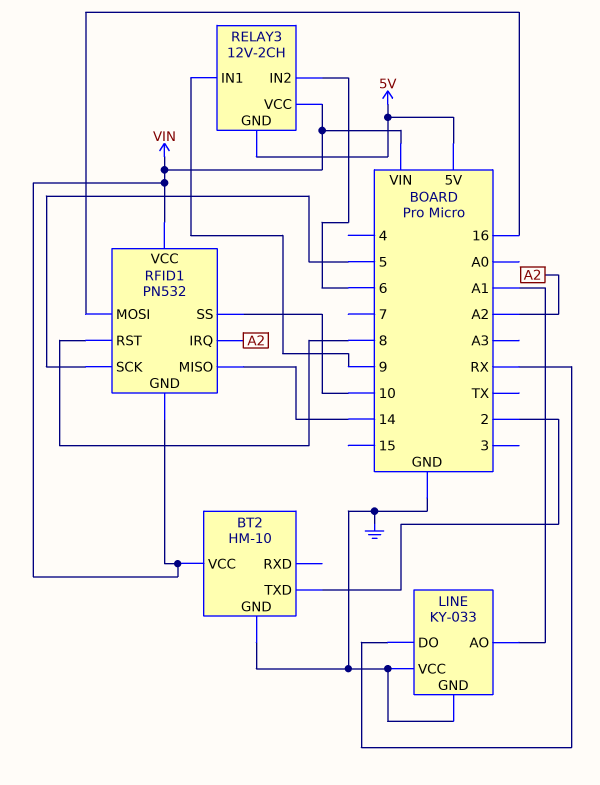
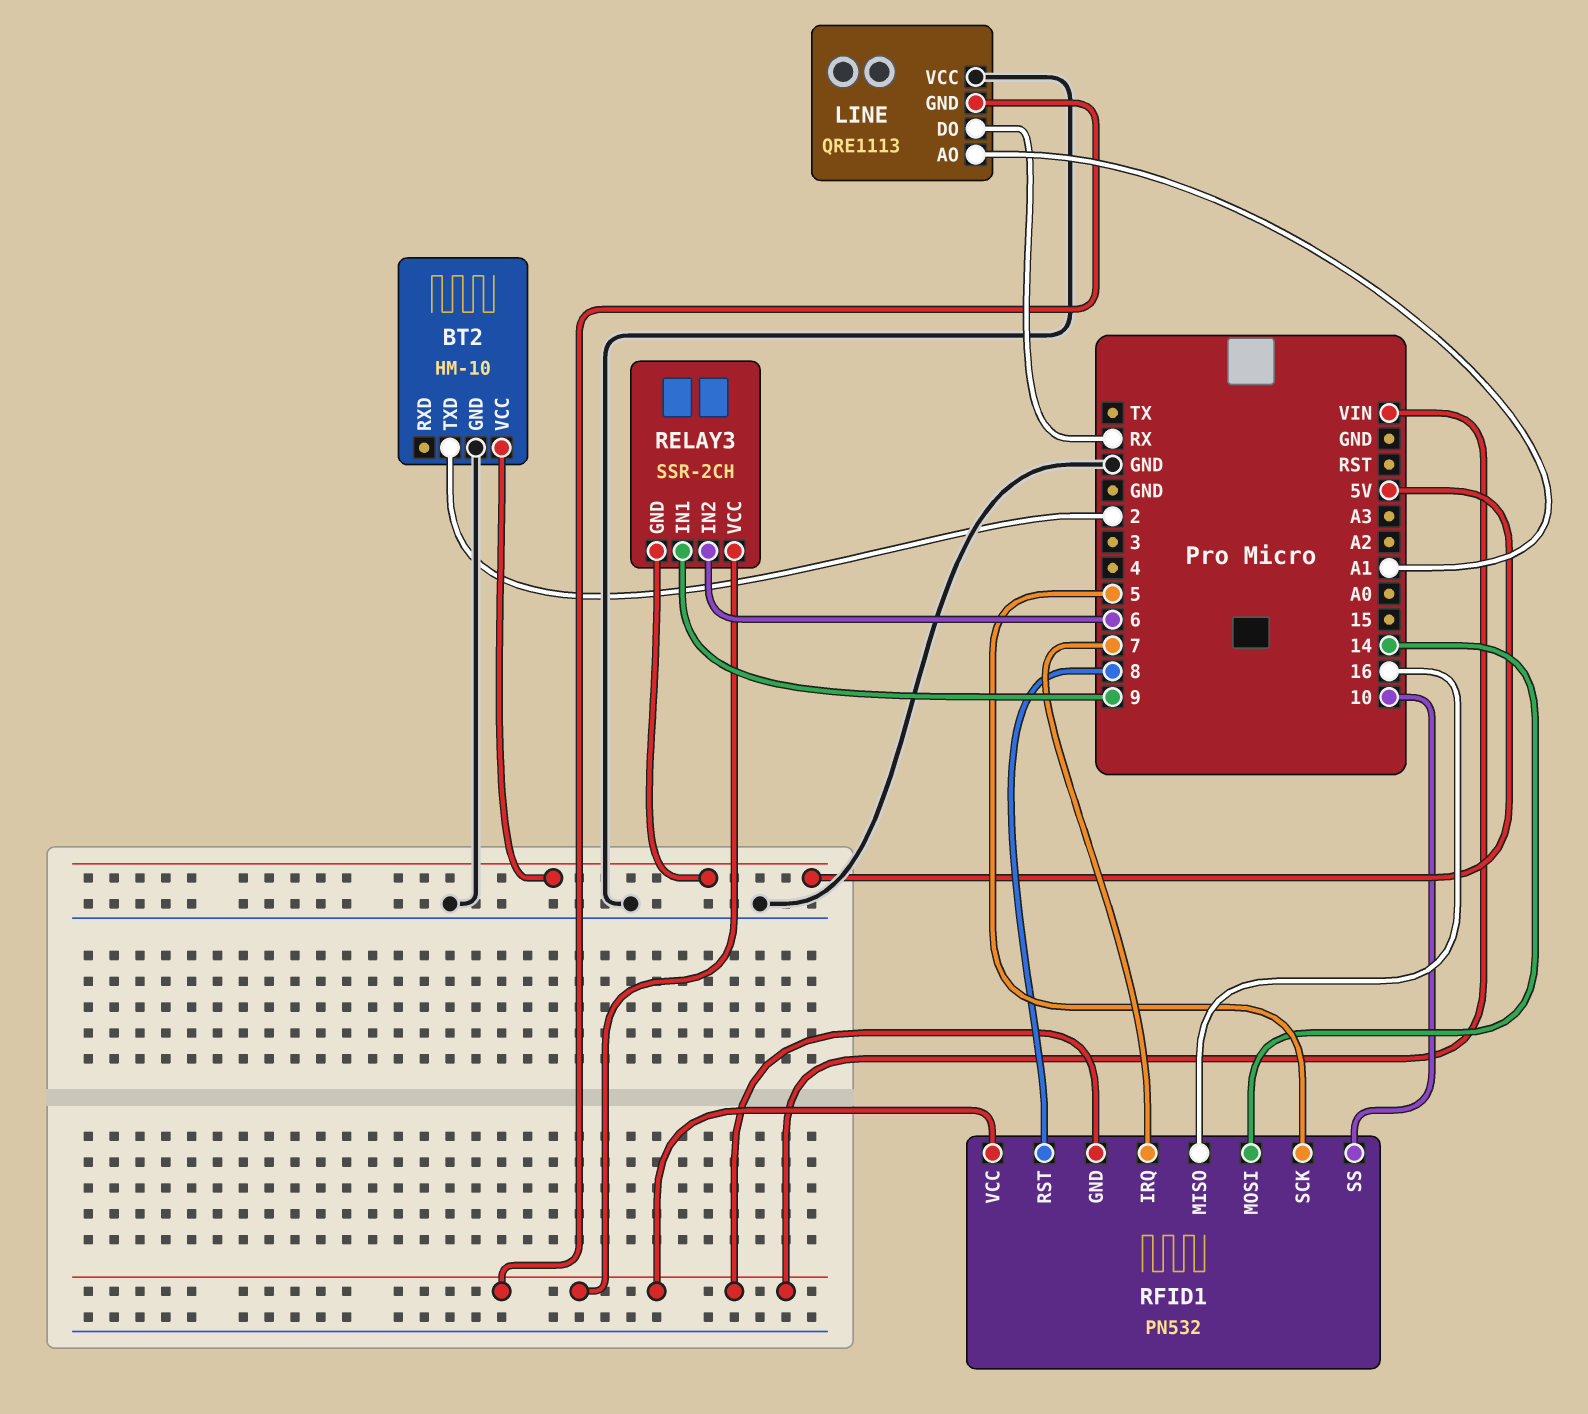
BT2 pin VCC: VIN -> 5V
LINE: KY-033 -> QRE1113
LINE pin GND: GND -> VIN
RELAY3: 12V-2CH -> SSR-2CH
RFID1 pin IRQ: A2 -> 7
RFID1 pin MISO: 14 -> 16
RFID1 pin MOSI: 16 -> 14

